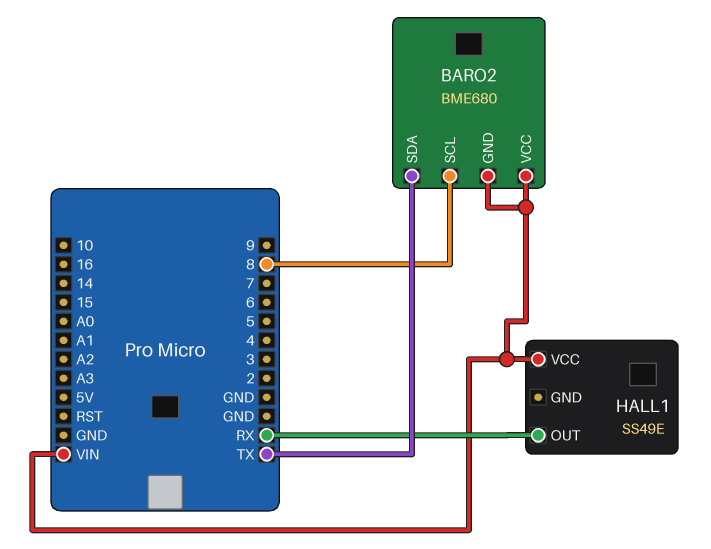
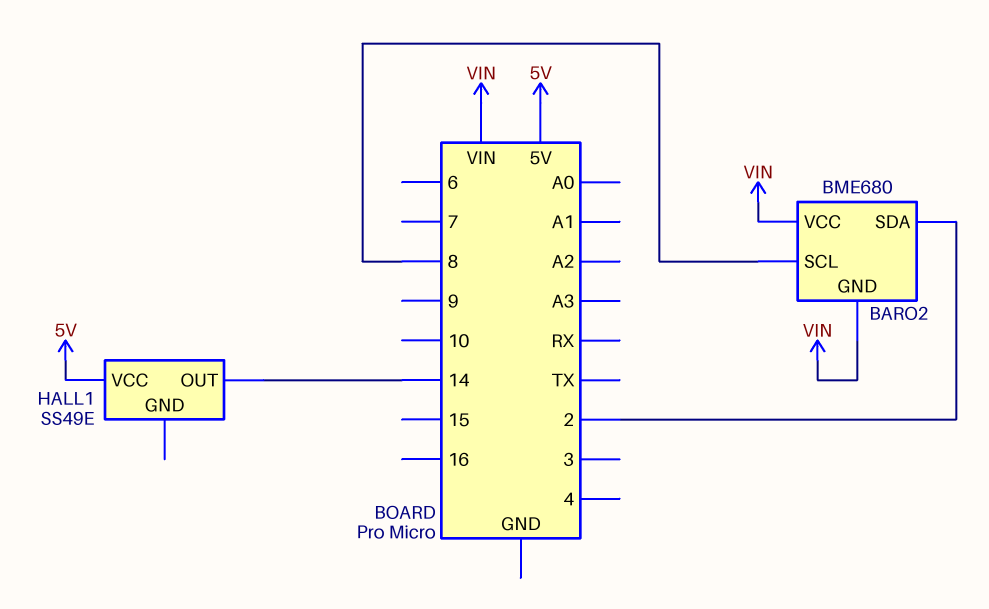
BARO2 pin SDA: TX -> 2
HALL1 pin OUT: RX -> 14
HALL1 pin VCC: VIN -> 5V

